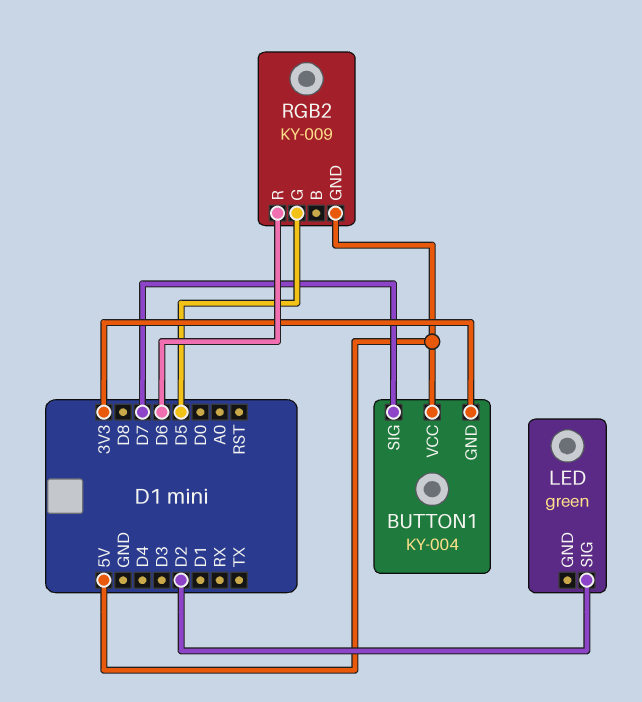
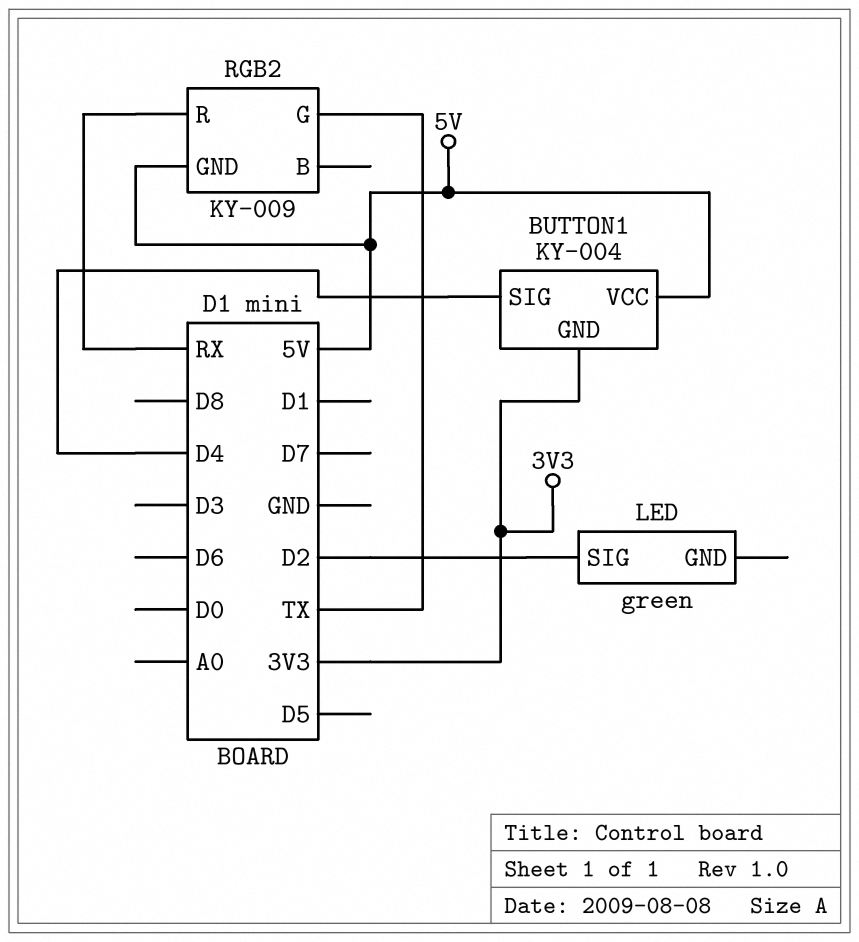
BUTTON1 pin SIG: D7 -> D4
RGB2 pin G: D5 -> TX
RGB2 pin R: D6 -> RX

